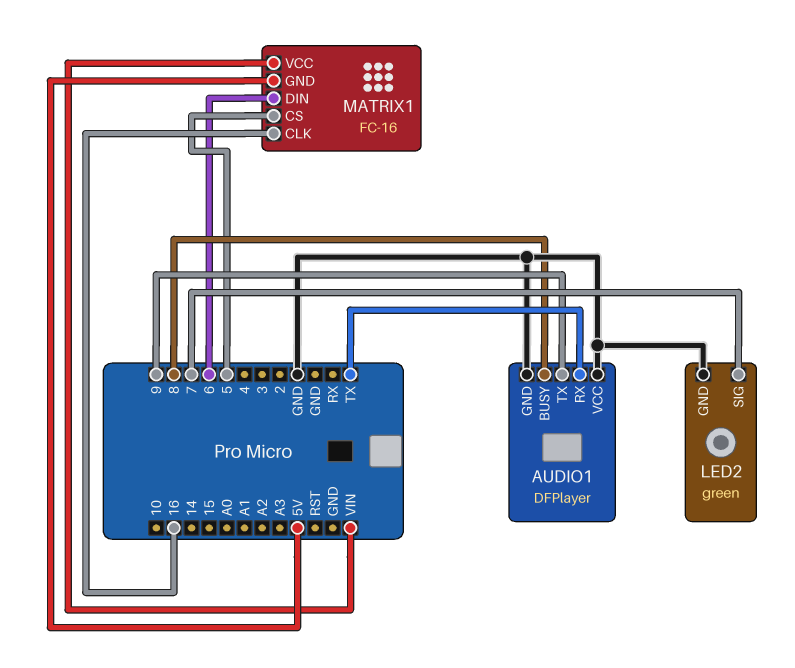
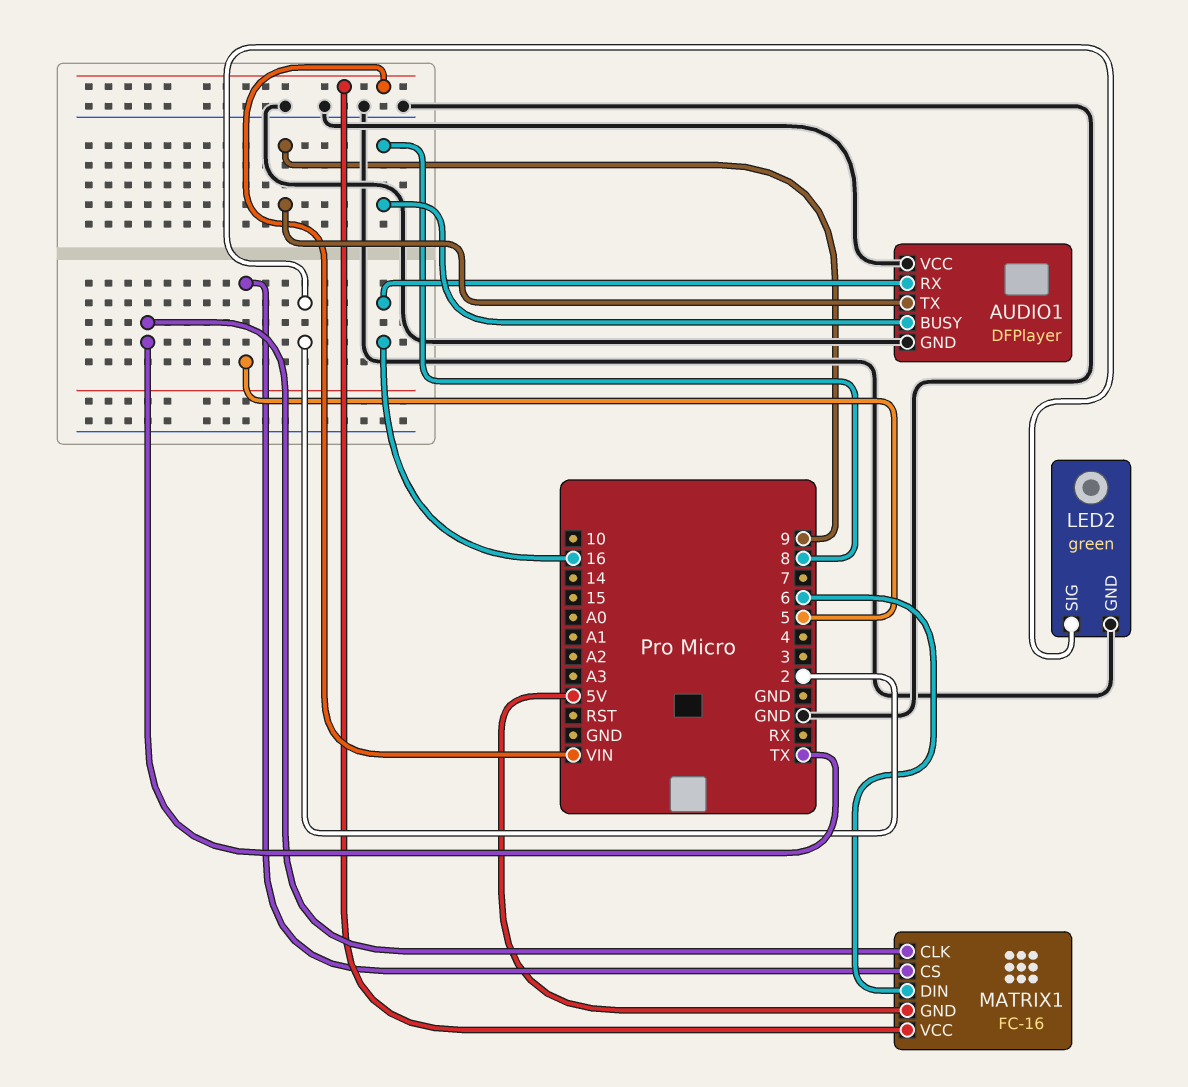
AUDIO1 pin RX: TX -> 16
LED2 pin SIG: 7 -> 2
MATRIX1 pin CLK: 16 -> TX

